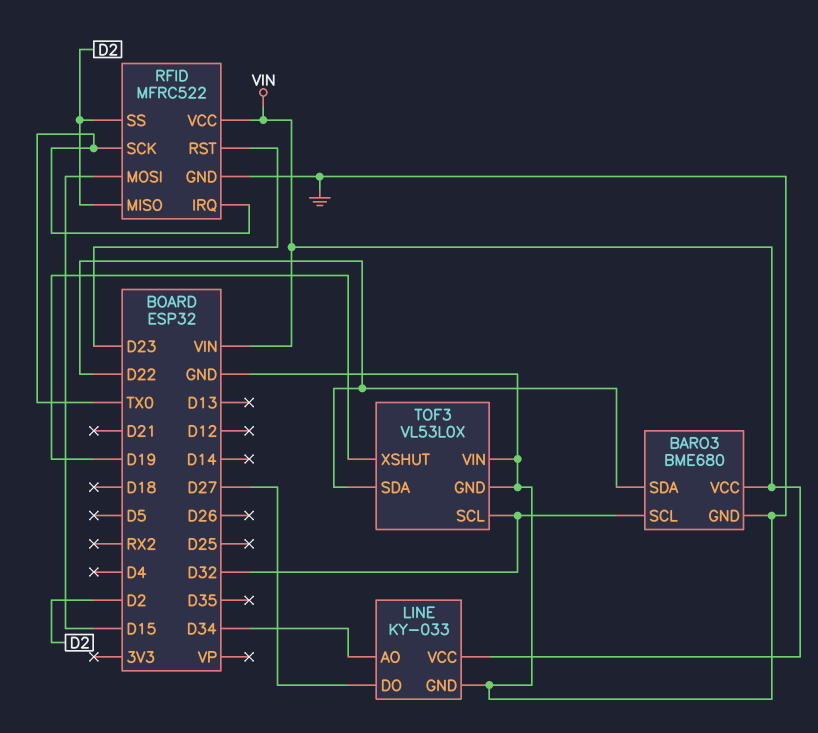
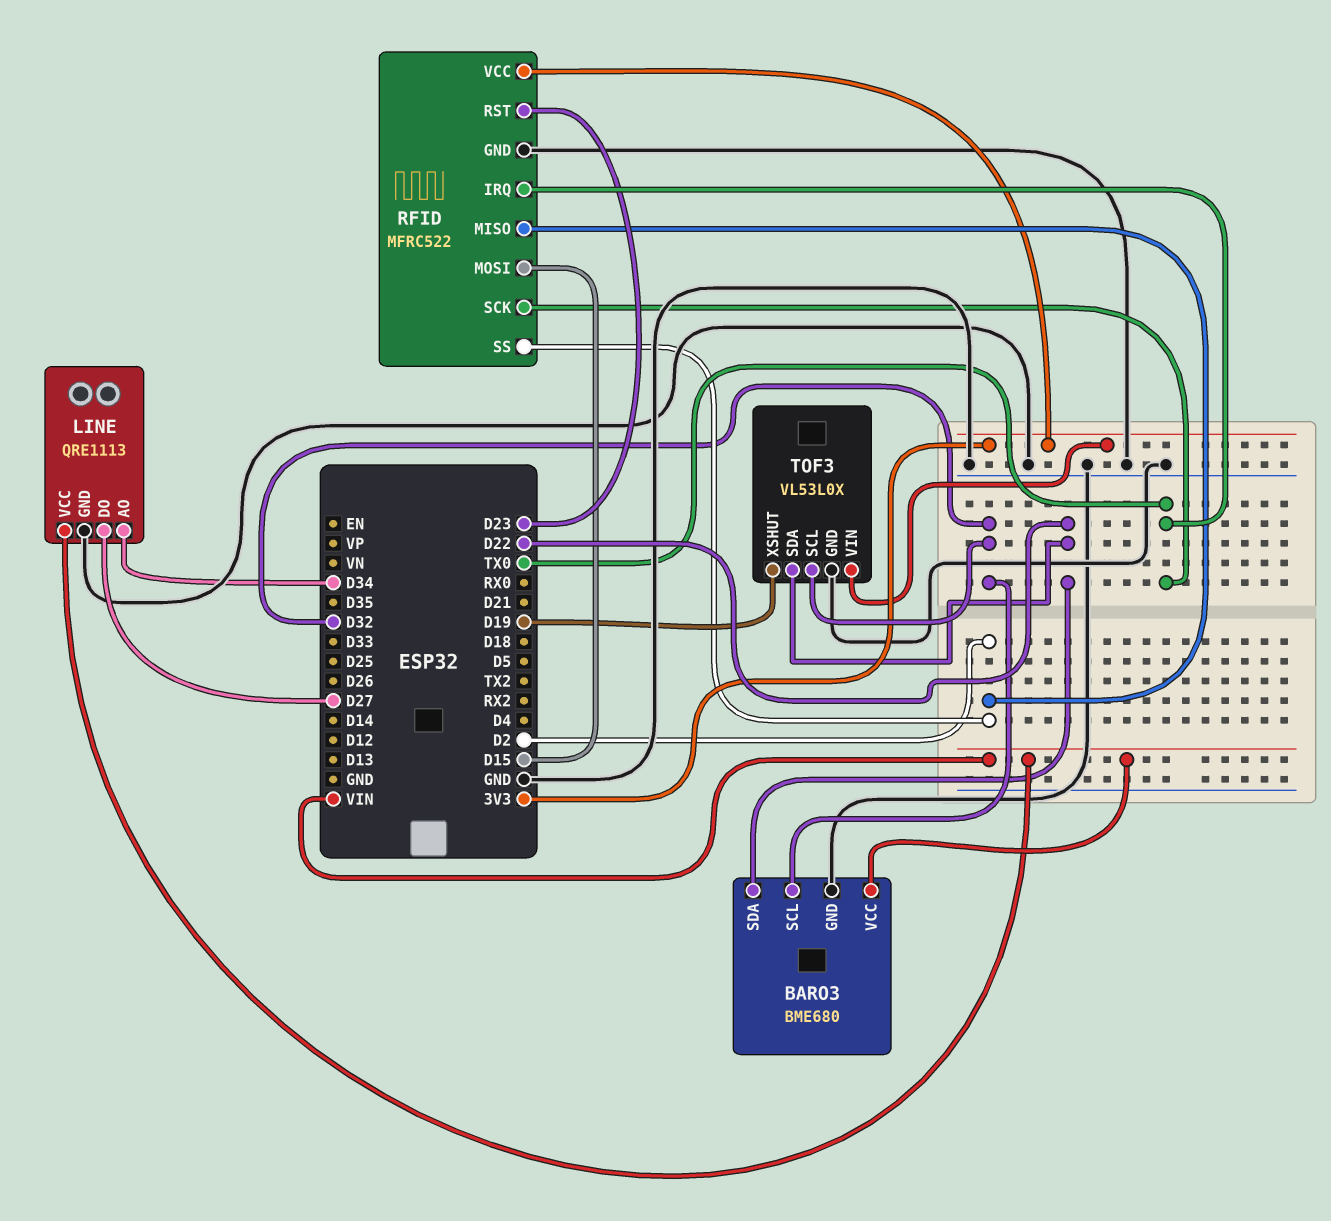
LINE: KY-033 -> QRE1113
RFID pin VCC: VIN -> 3V3
TOF3 pin VIN: GND -> 3V3

